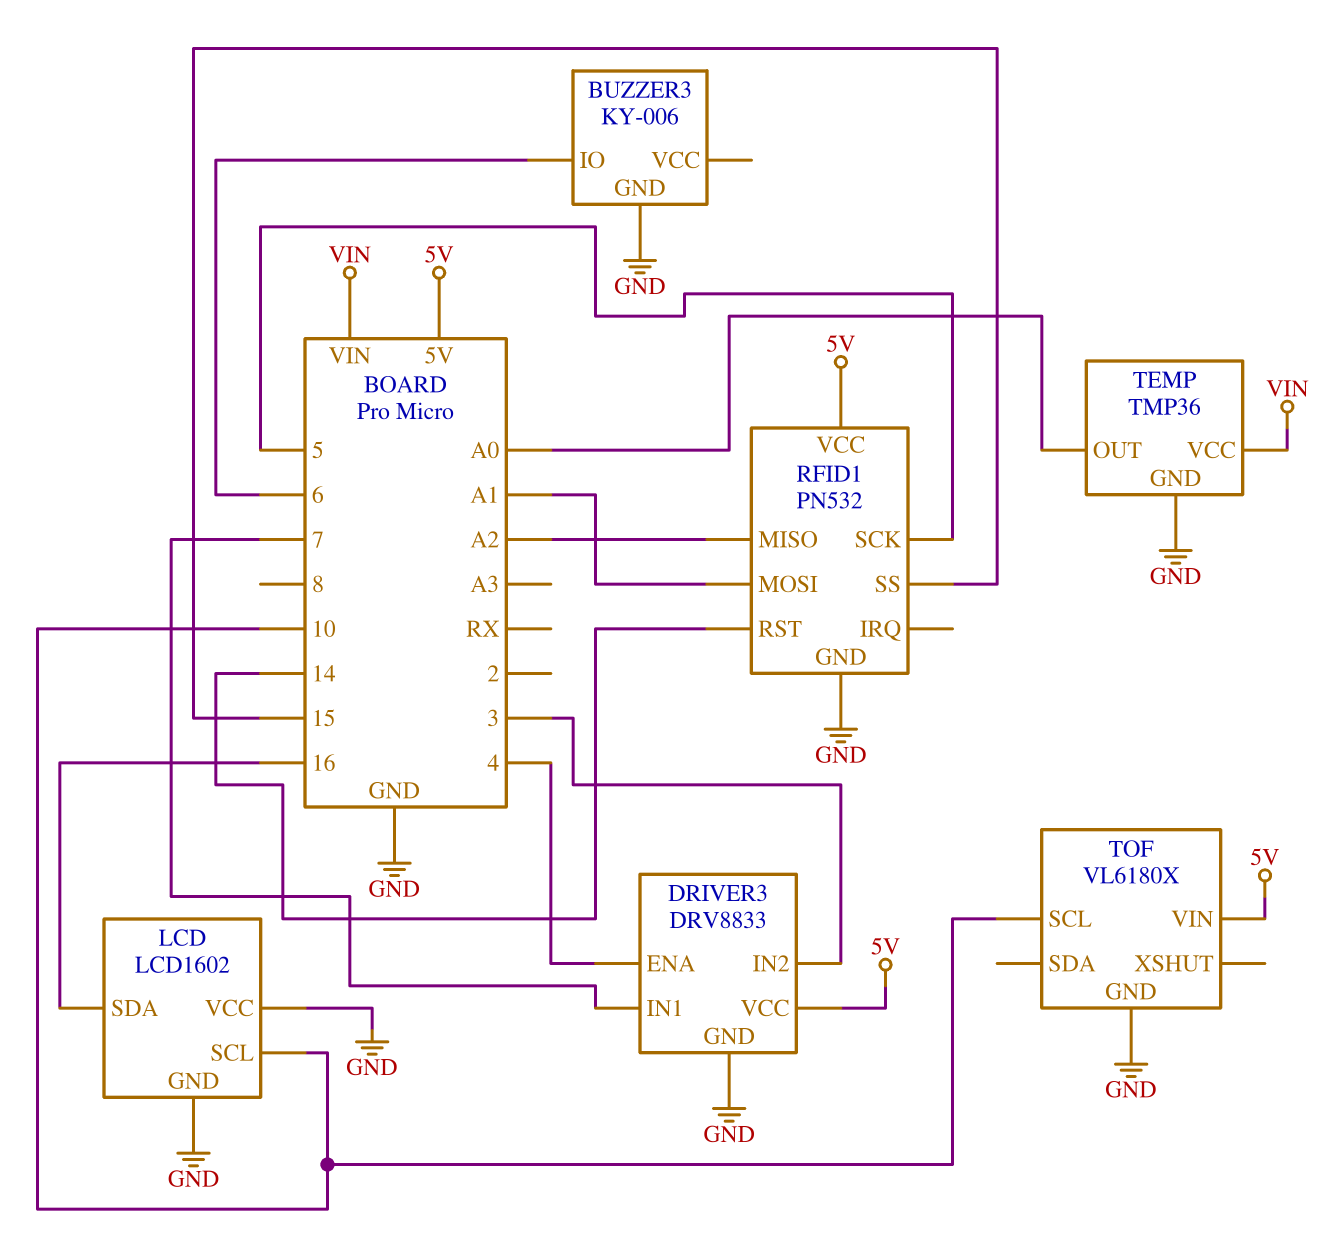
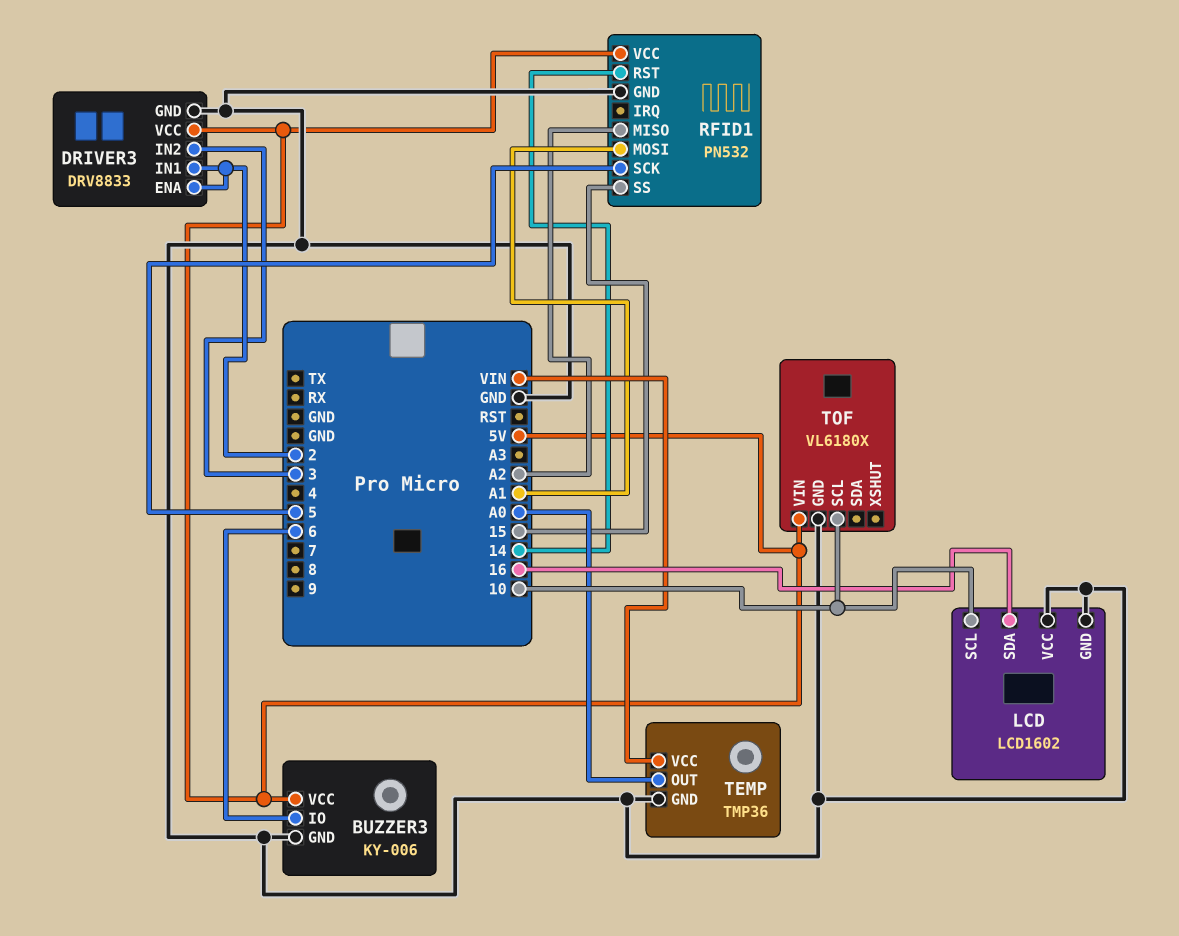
BUZZER3 pin VCC: none -> 5V
DRIVER3 pin ENA: 4 -> 2
DRIVER3 pin IN1: 7 -> 2

